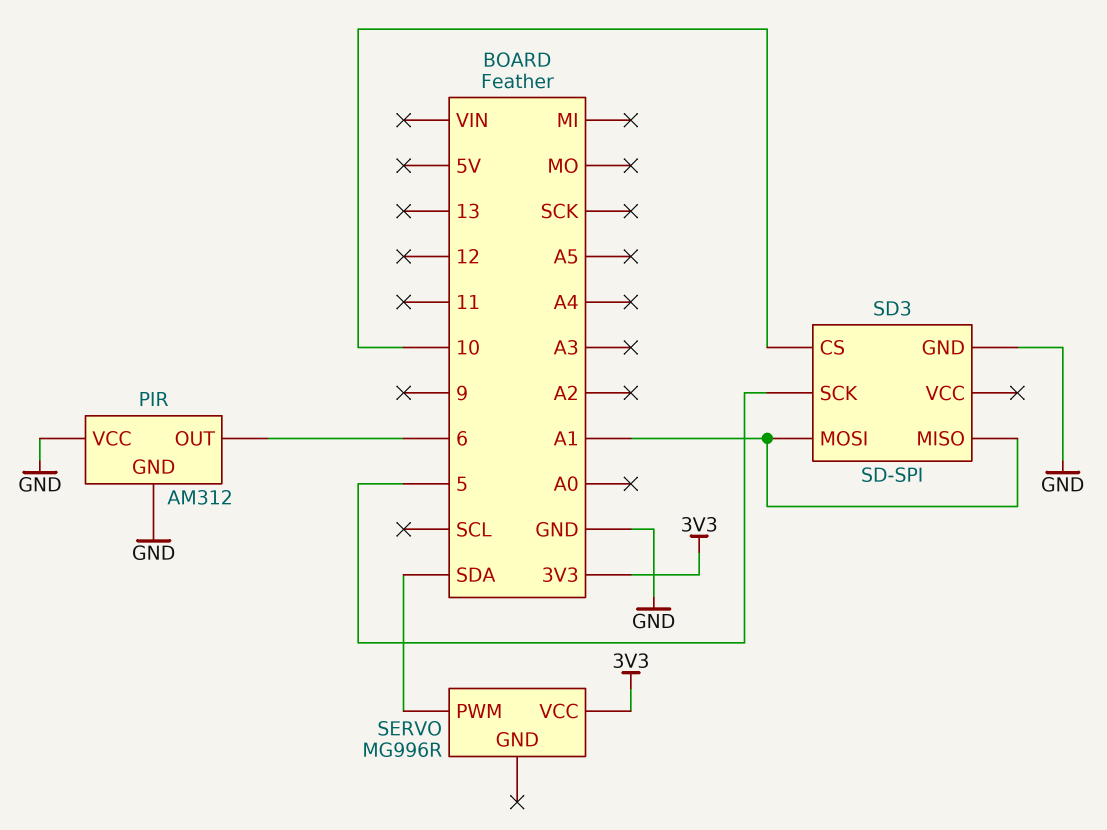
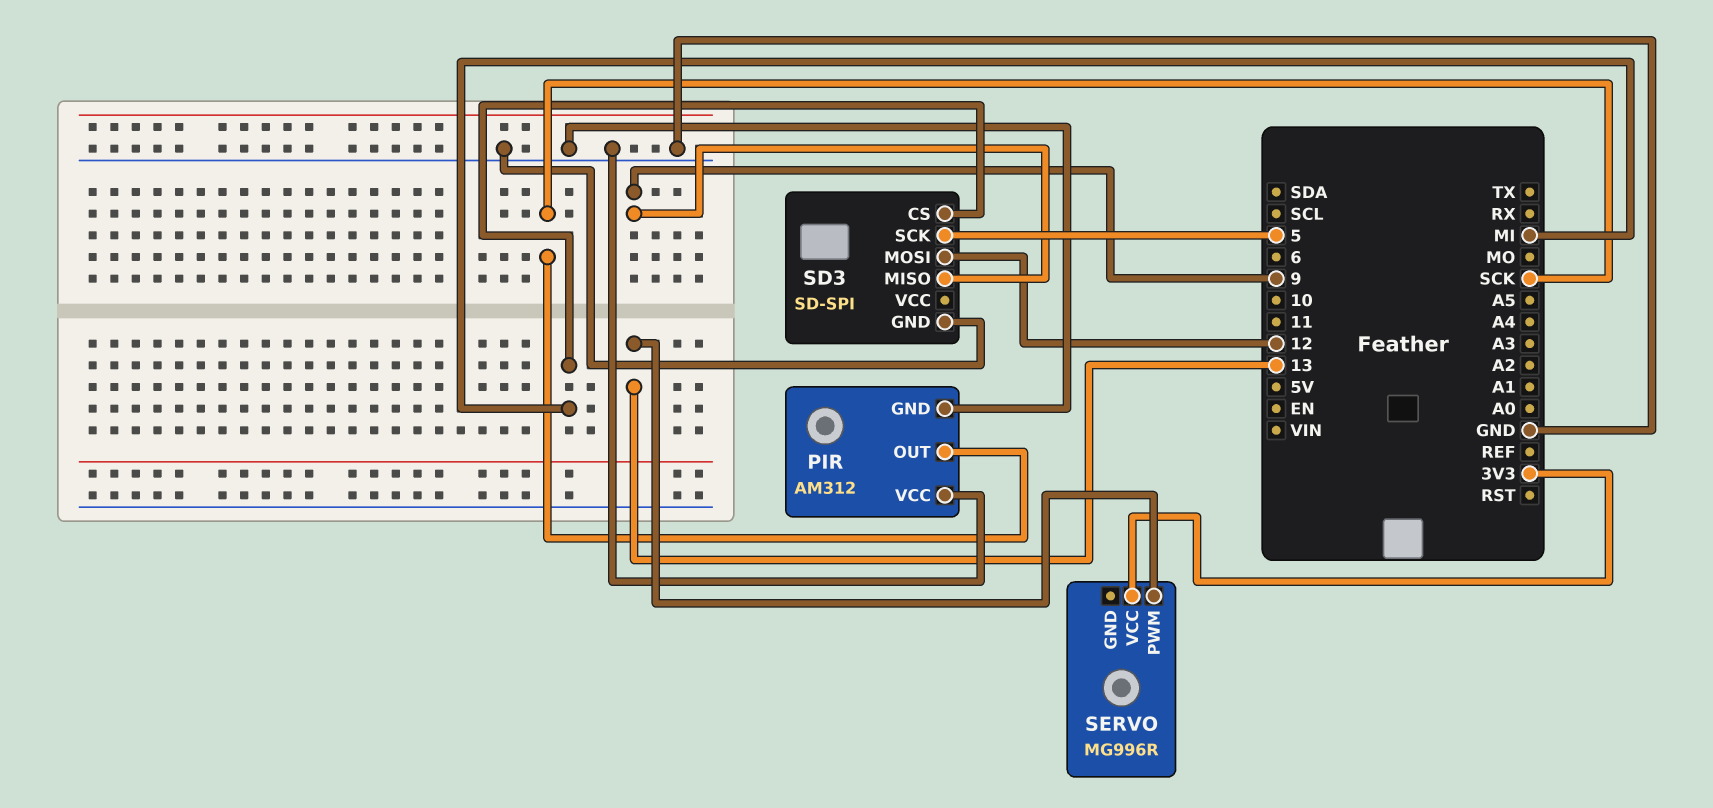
PIR pin OUT: 6 -> SCK
SD3 pin CS: 10 -> MI
SD3 pin MISO: A1 -> 9
SD3 pin MOSI: A1 -> 12
SERVO pin PWM: SDA -> 13

